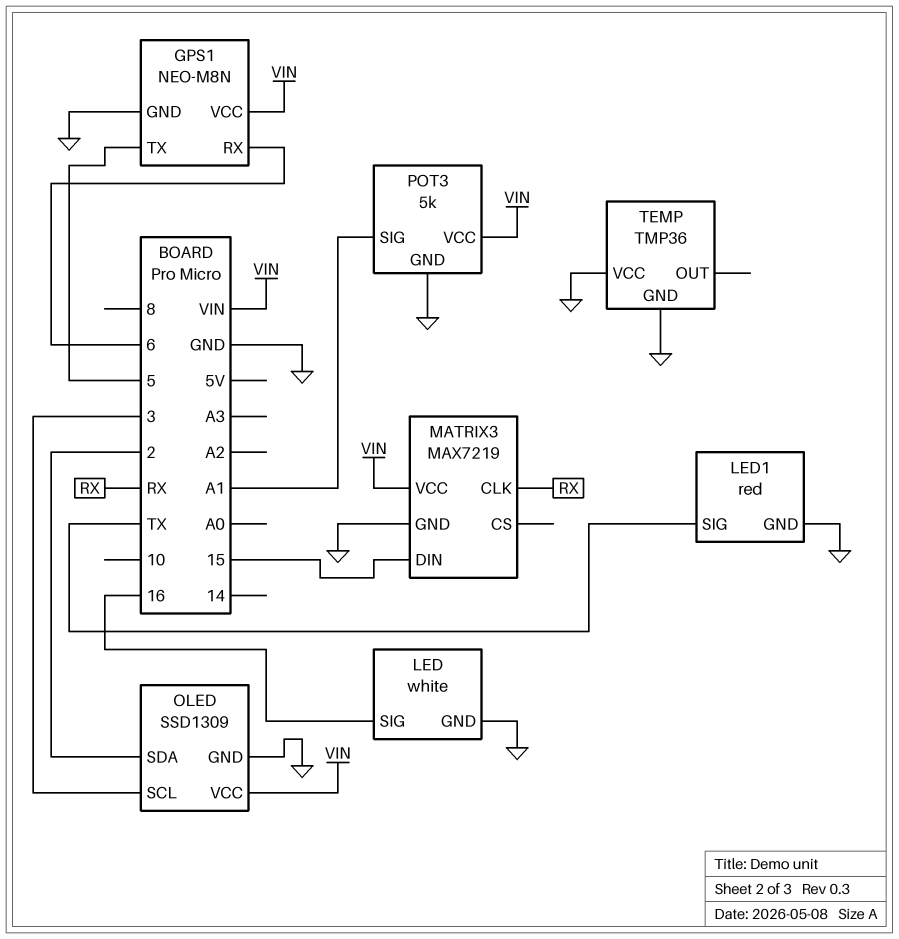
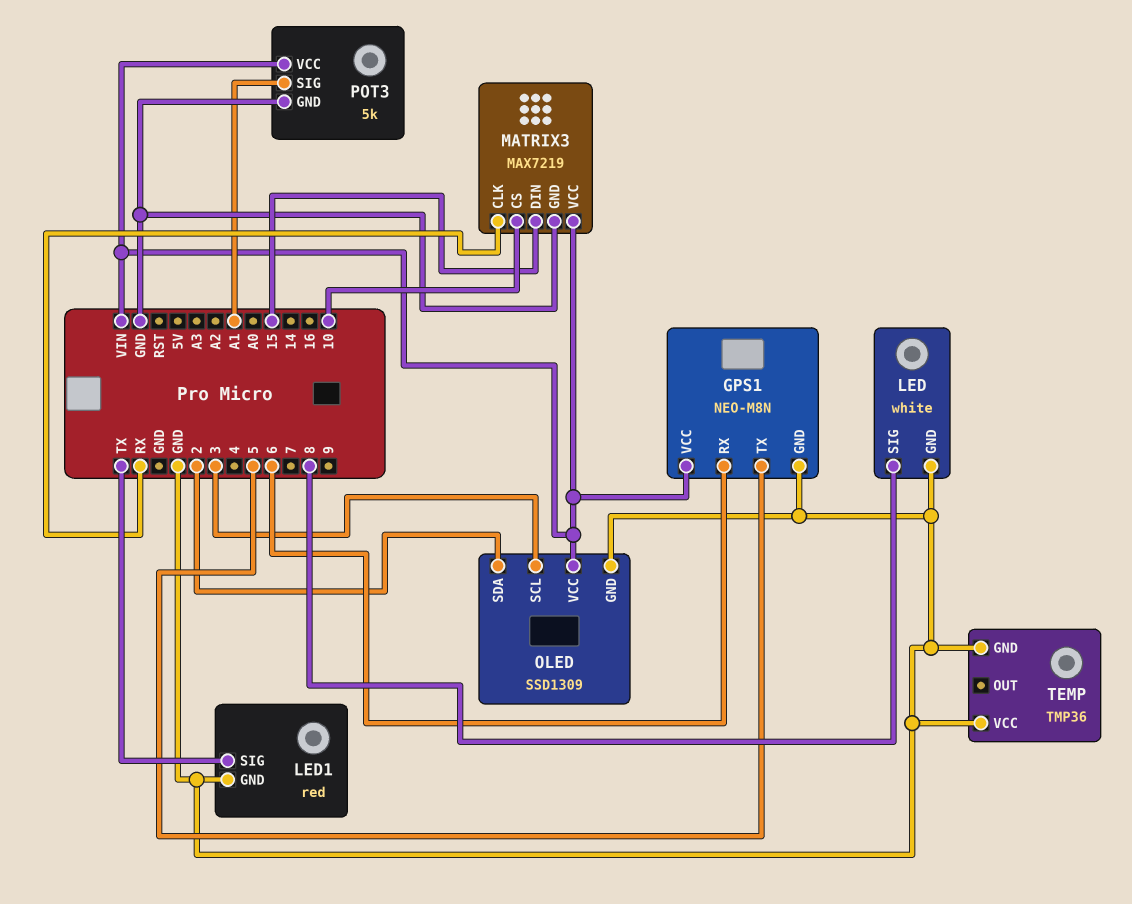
LED pin SIG: 16 -> 8
MATRIX3 pin CS: none -> 10

